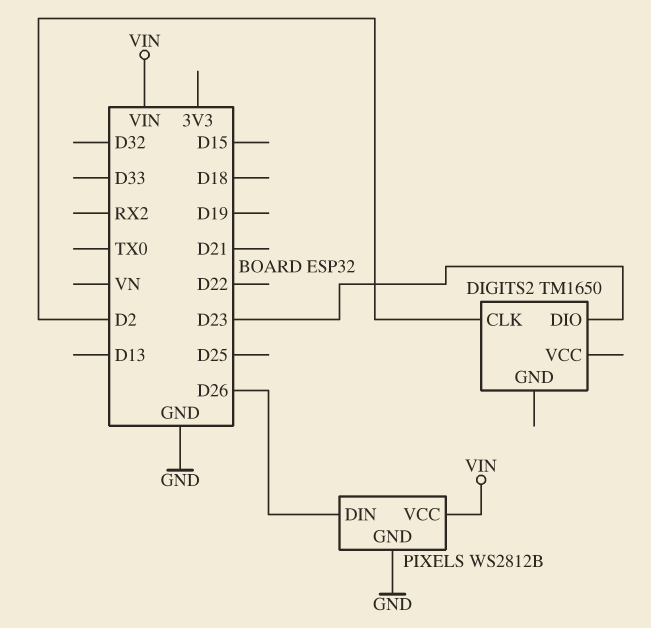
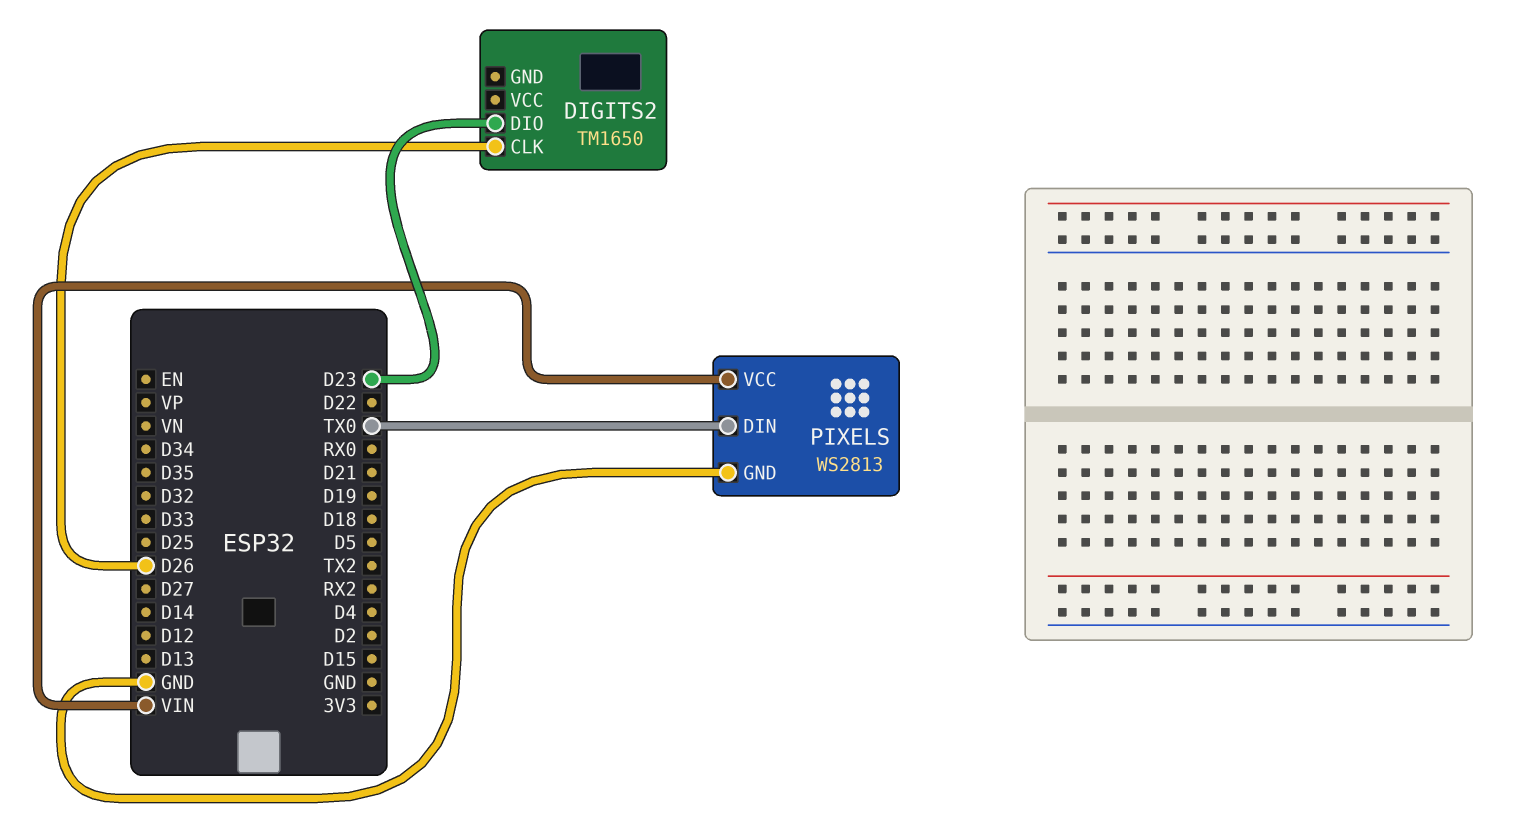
DIGITS2 pin CLK: D2 -> D26
PIXELS: WS2812B -> WS2813
PIXELS pin DIN: D26 -> TX0

